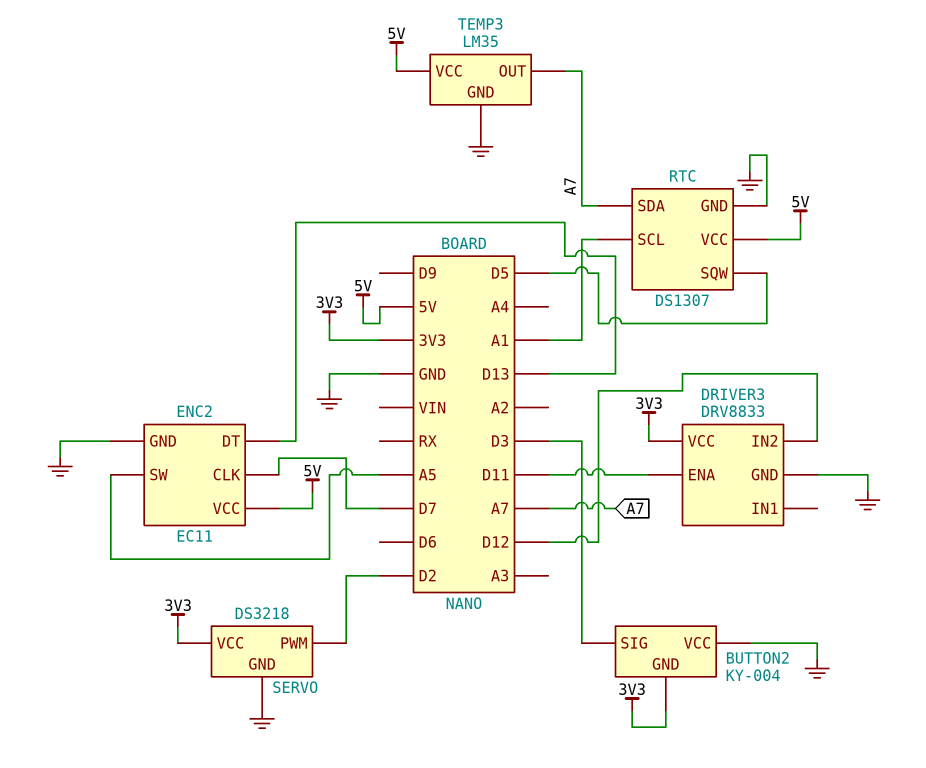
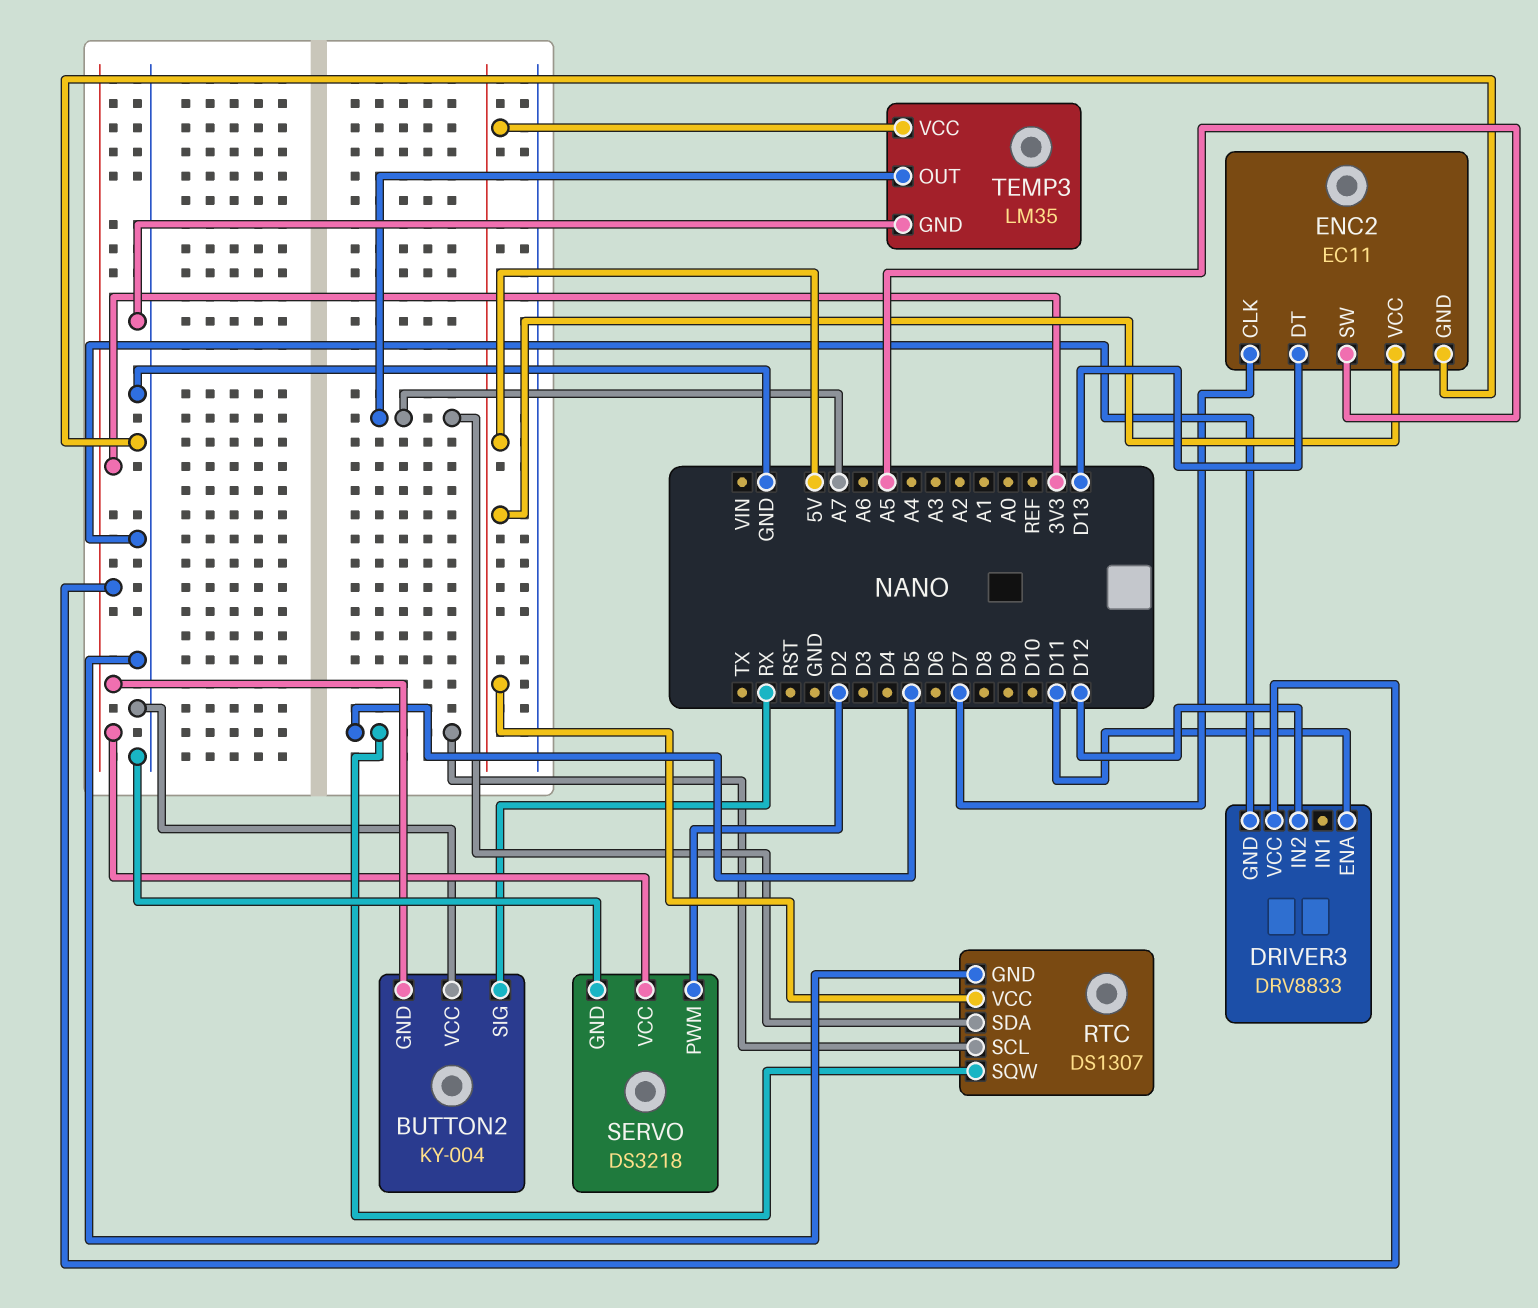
BUTTON2 pin SIG: D3 -> RX
RTC pin SCL: A1 -> D5

